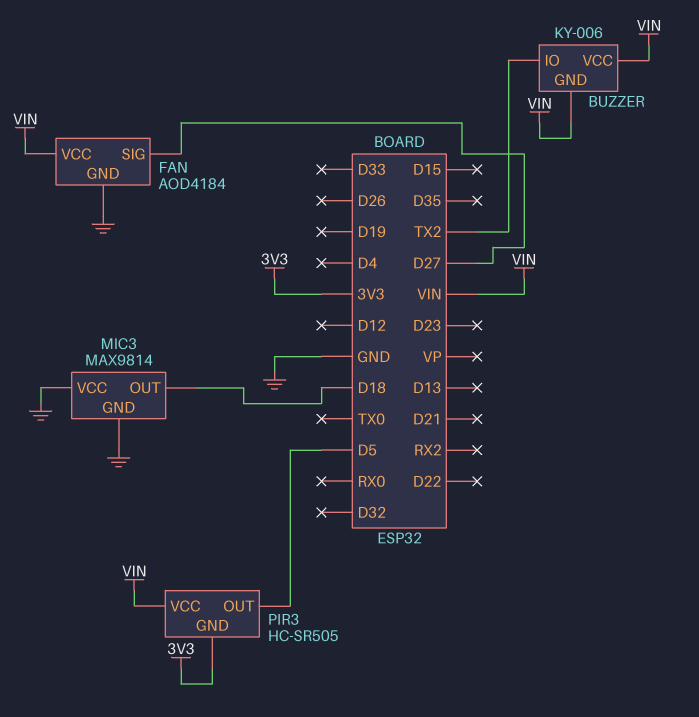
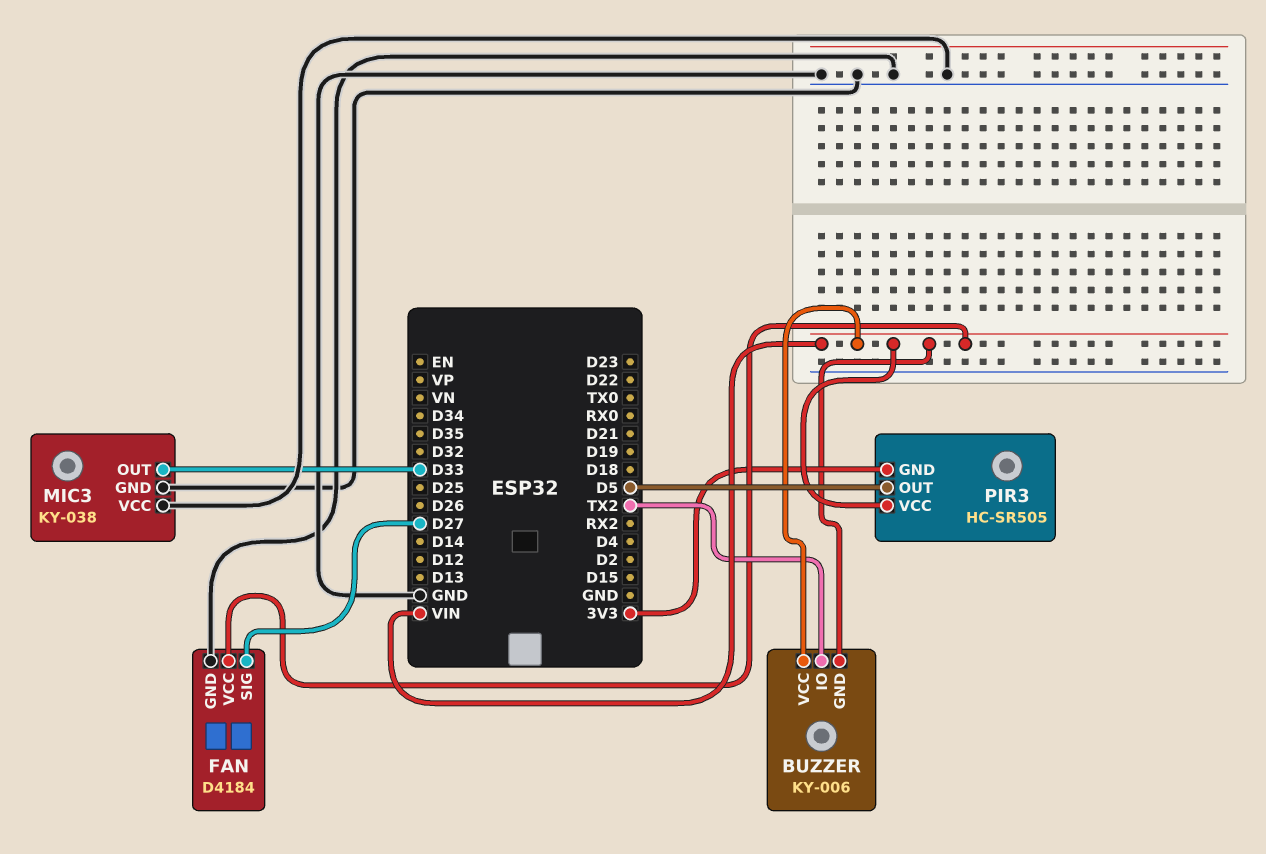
FAN: AOD4184 -> D4184
MIC3: MAX9814 -> KY-038
MIC3 pin OUT: D18 -> D33

